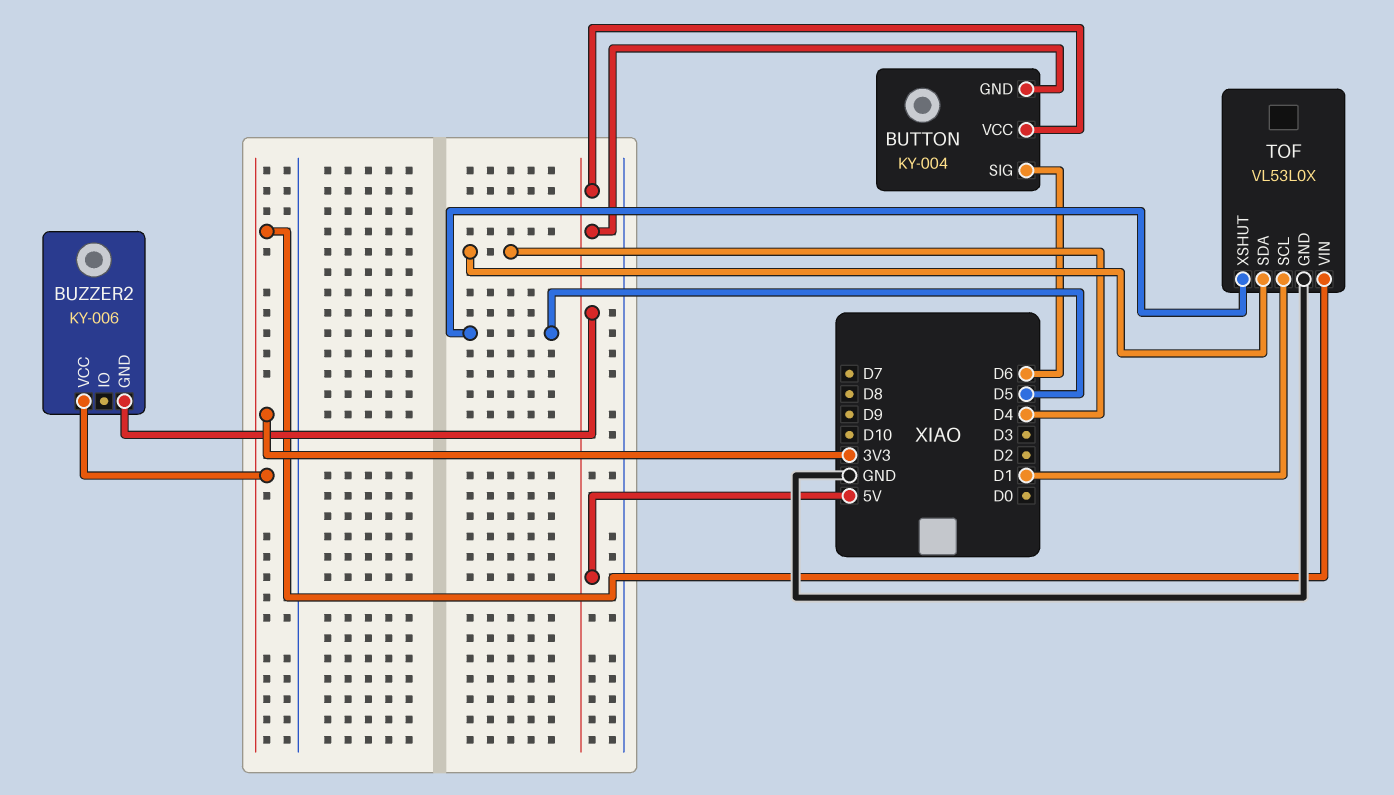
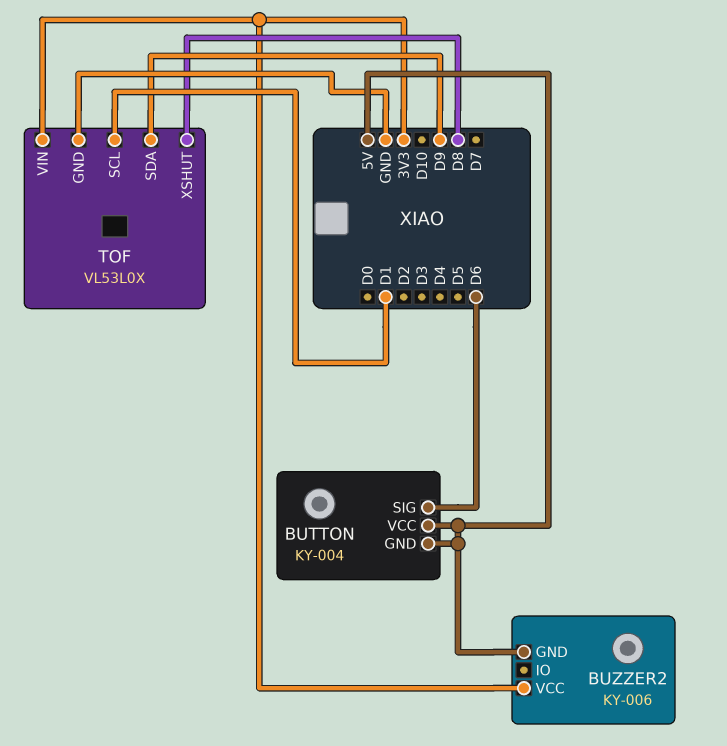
TOF pin SDA: D4 -> D9
TOF pin XSHUT: D5 -> D8

